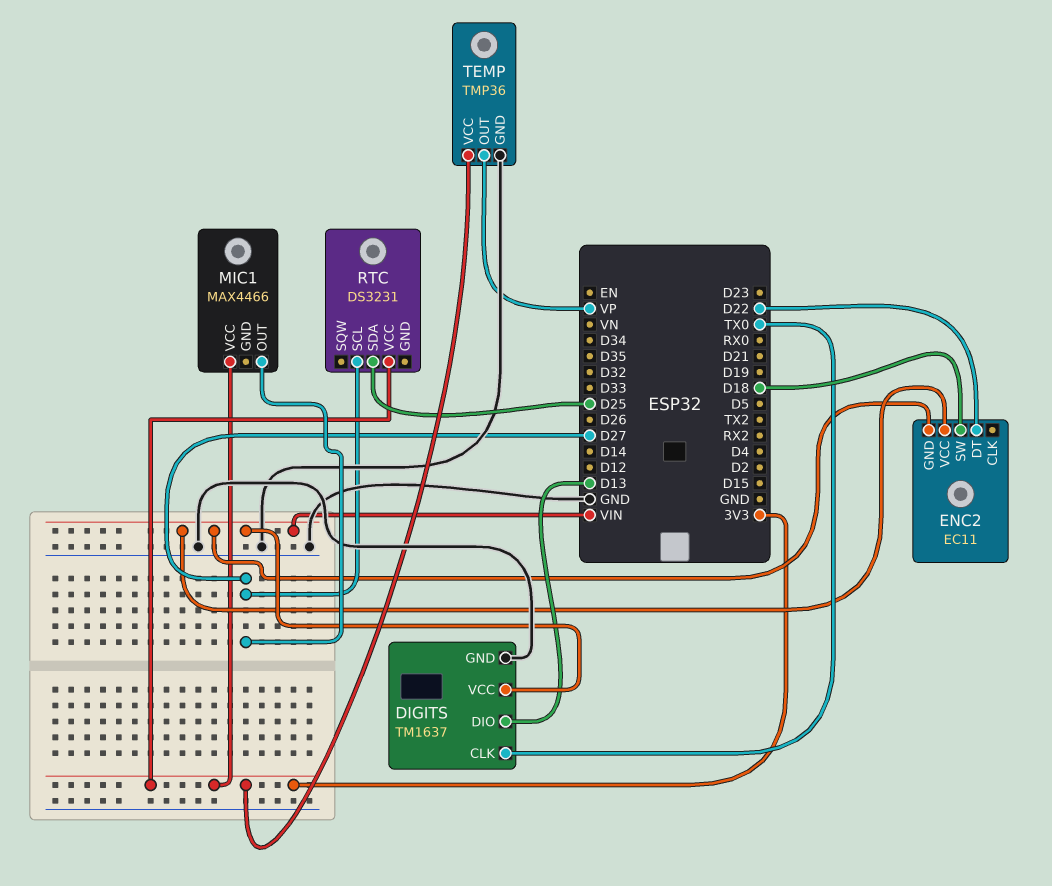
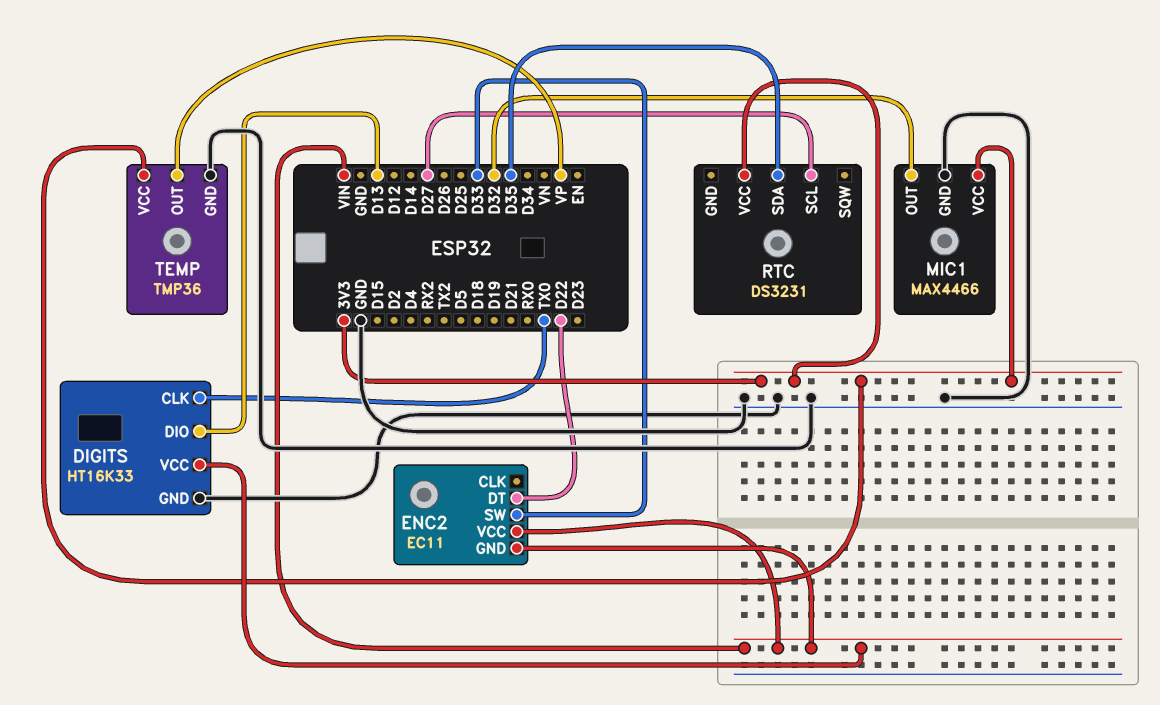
DIGITS: TM1637 -> HT16K33
ENC2 pin SW: D18 -> D33
MIC1 pin GND: none -> GND
MIC1 pin OUT: D27 -> D32
RTC pin SDA: D25 -> D35

